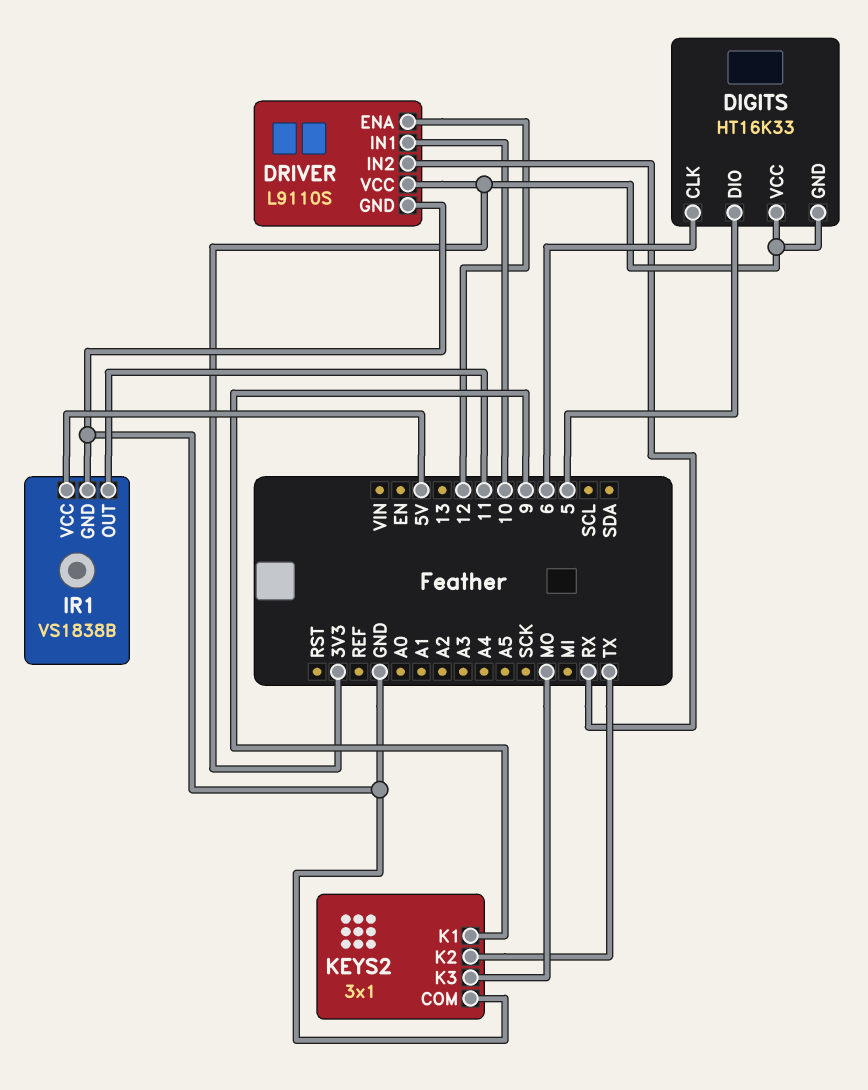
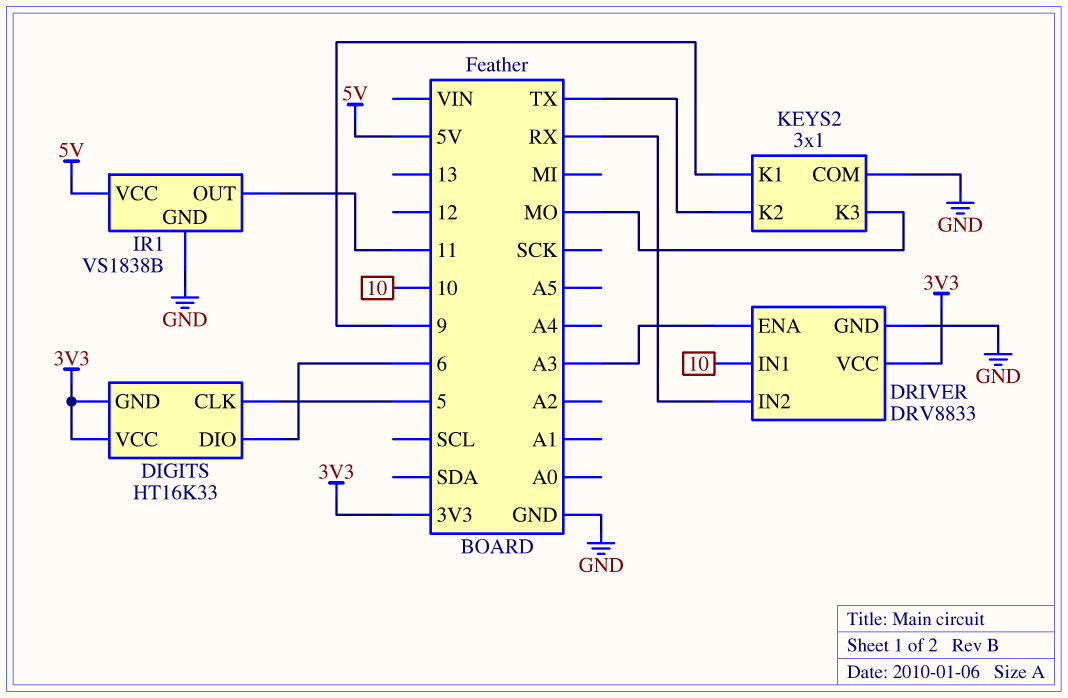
DIGITS pin CLK: 6 -> 5
DIGITS pin DIO: 5 -> 6
DRIVER: L9110S -> DRV8833
DRIVER pin ENA: 12 -> A3

